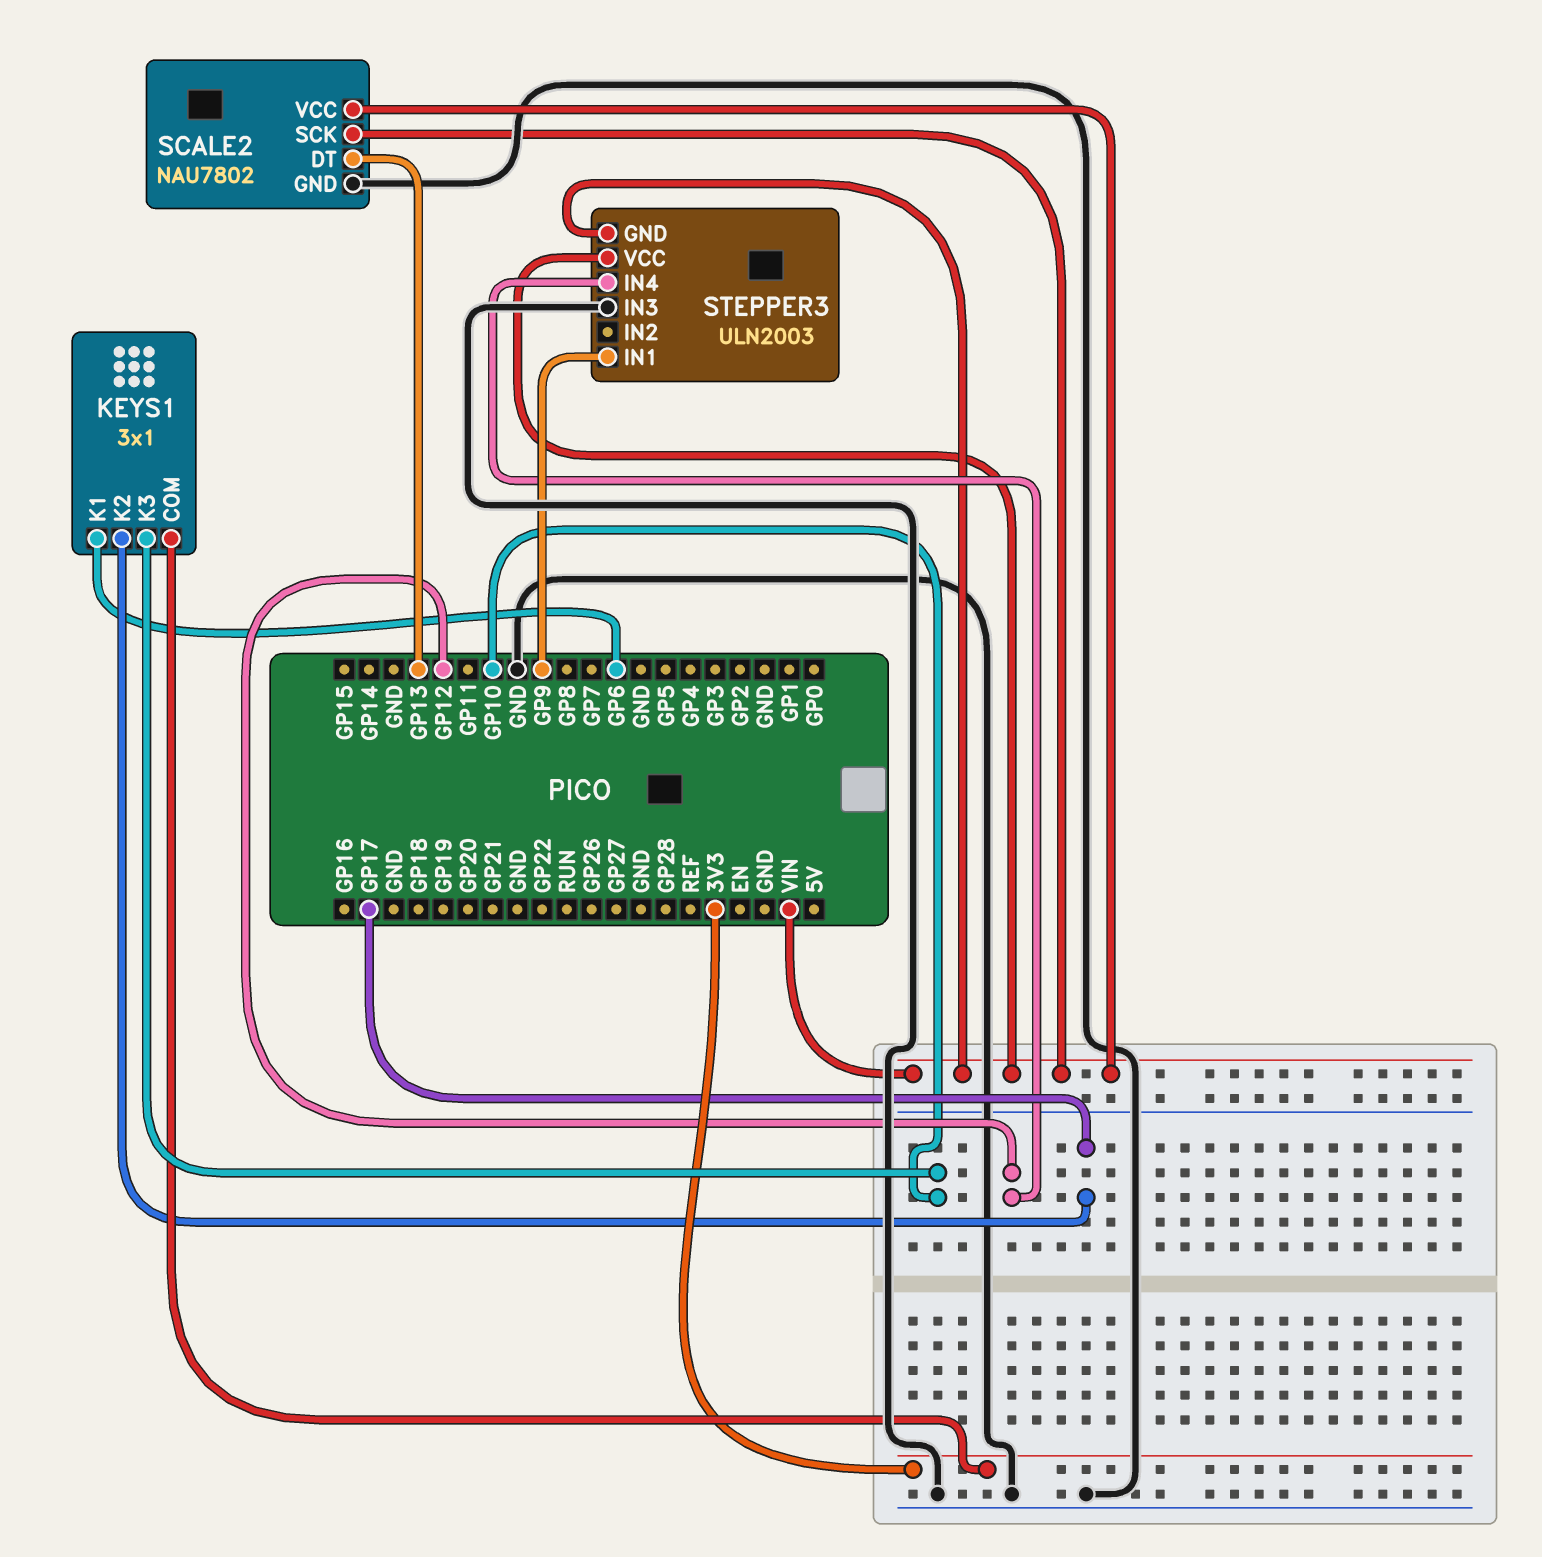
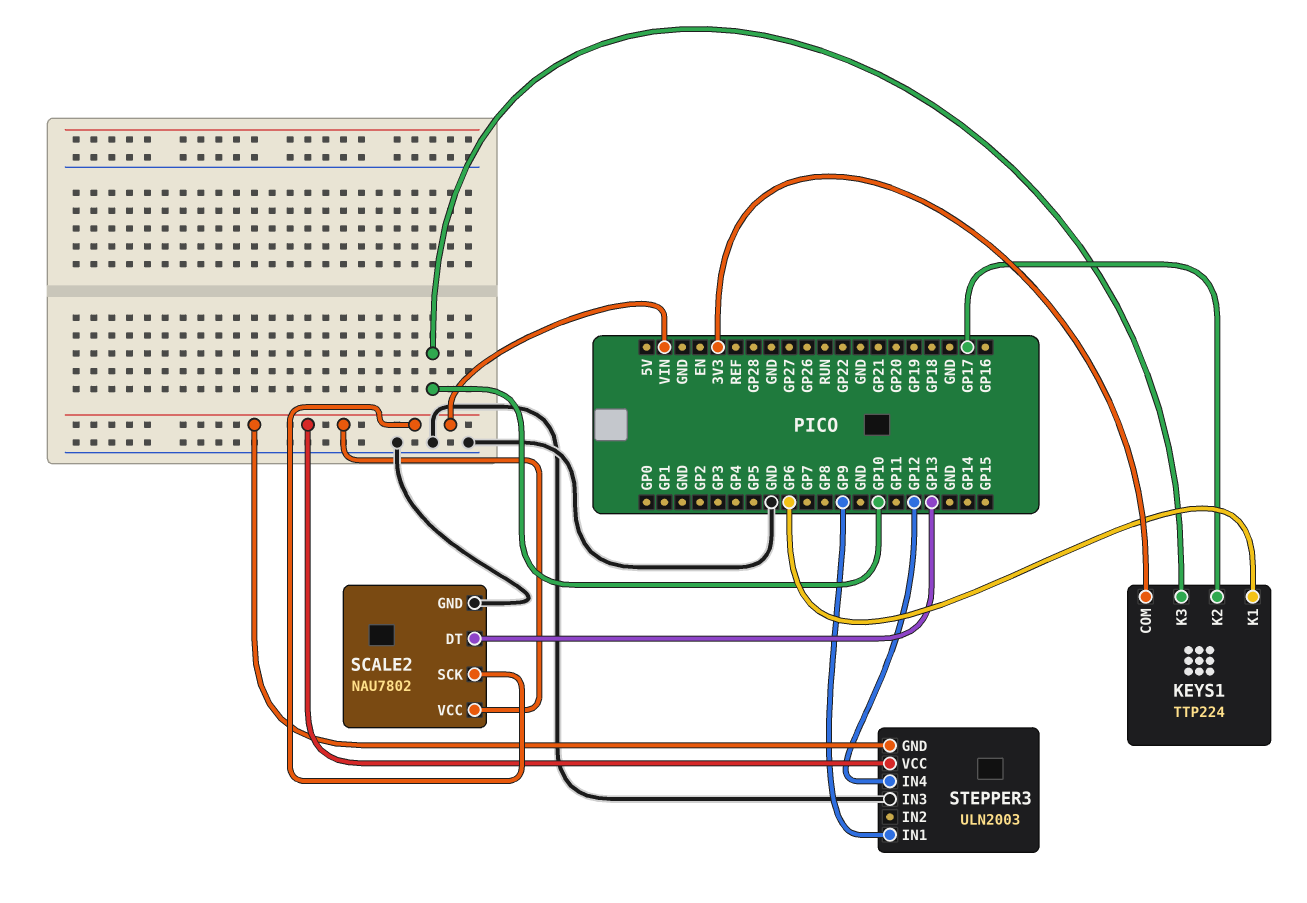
KEYS1: 3x1 -> TTP224

